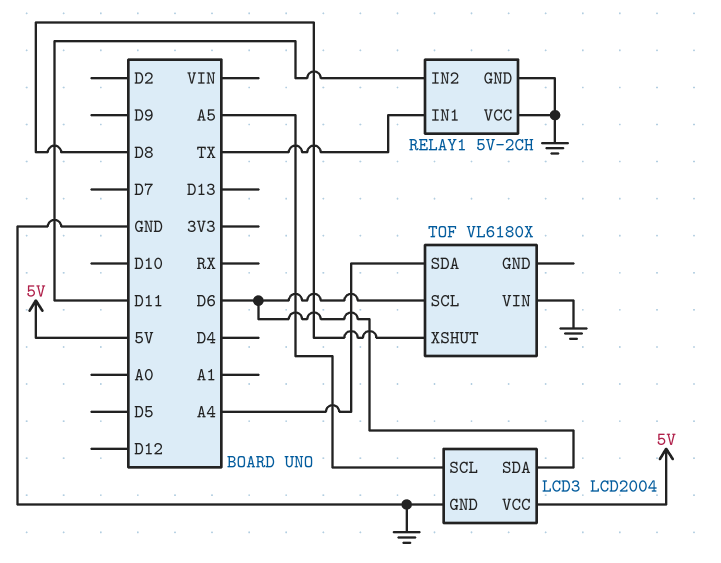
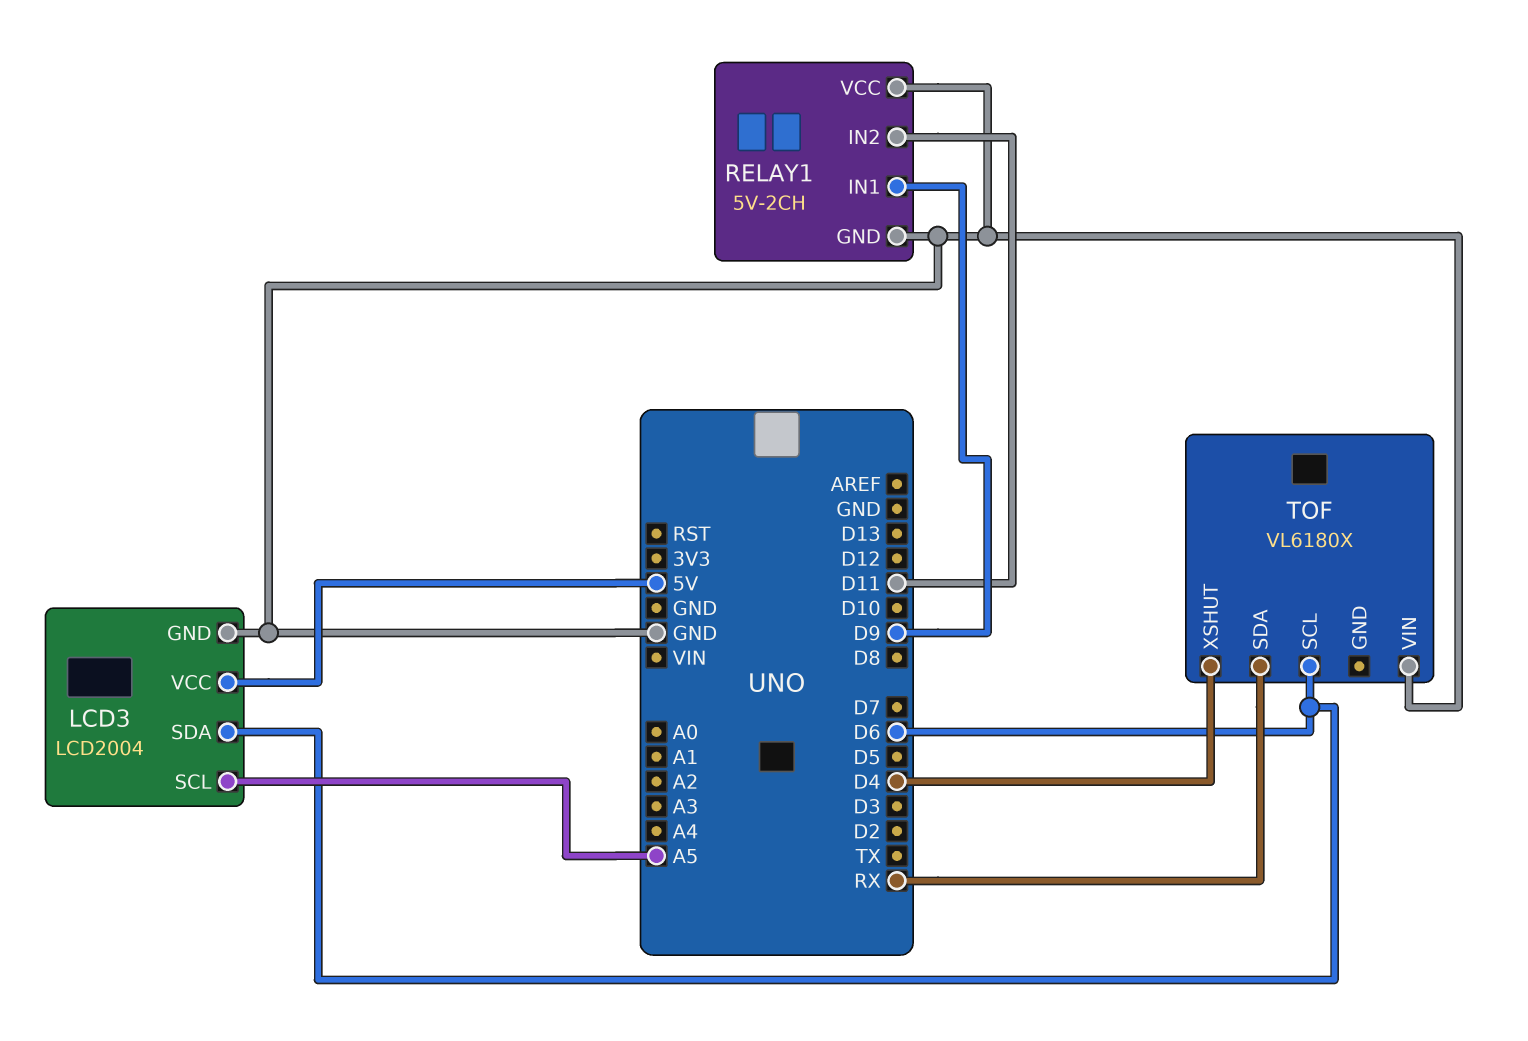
RELAY1 pin IN1: TX -> D9
TOF pin SDA: A4 -> RX
TOF pin XSHUT: D8 -> D4

